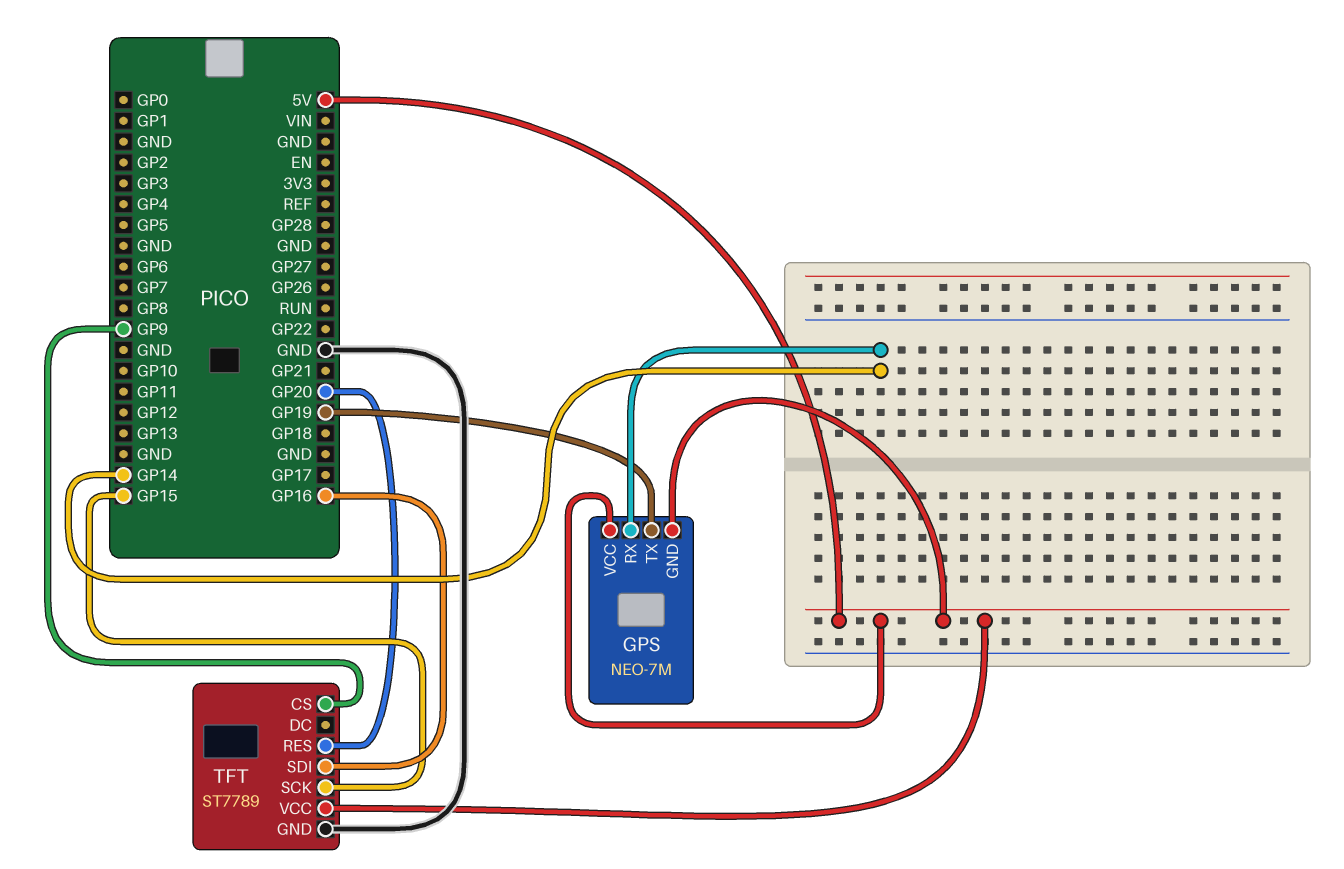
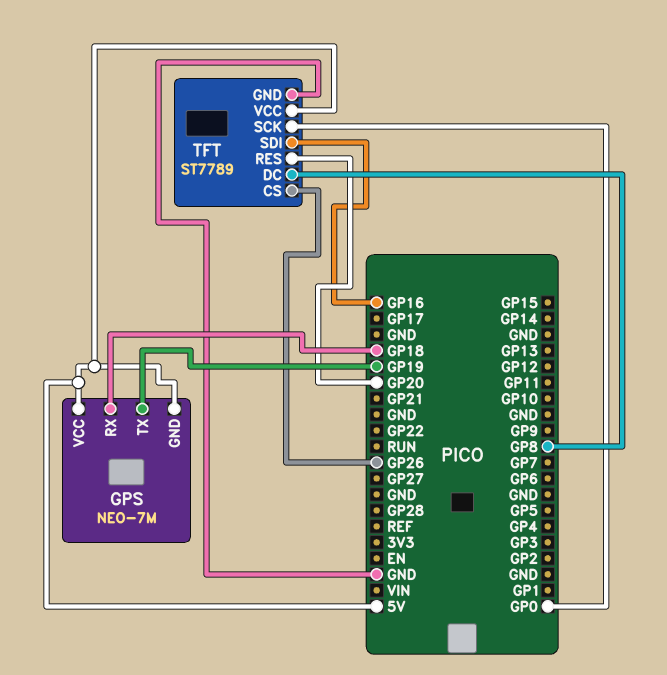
GPS pin RX: GP14 -> GP18
TFT pin CS: GP9 -> GP26
TFT pin DC: none -> GP8
TFT pin SCK: GP15 -> GP0

